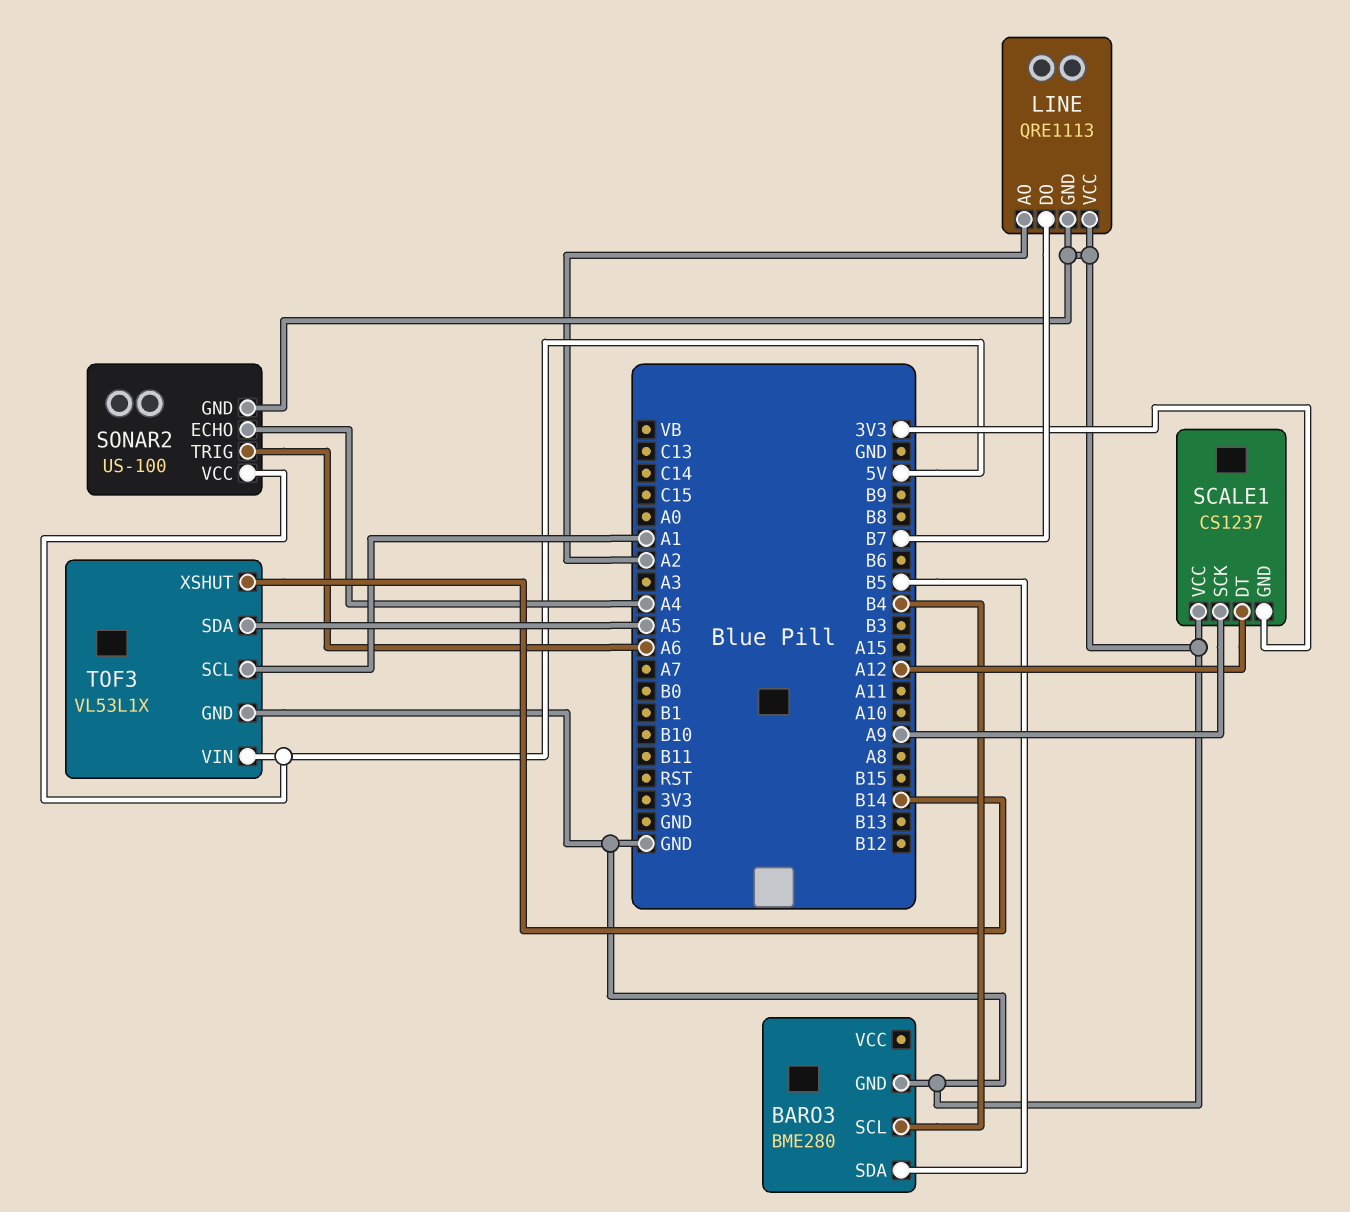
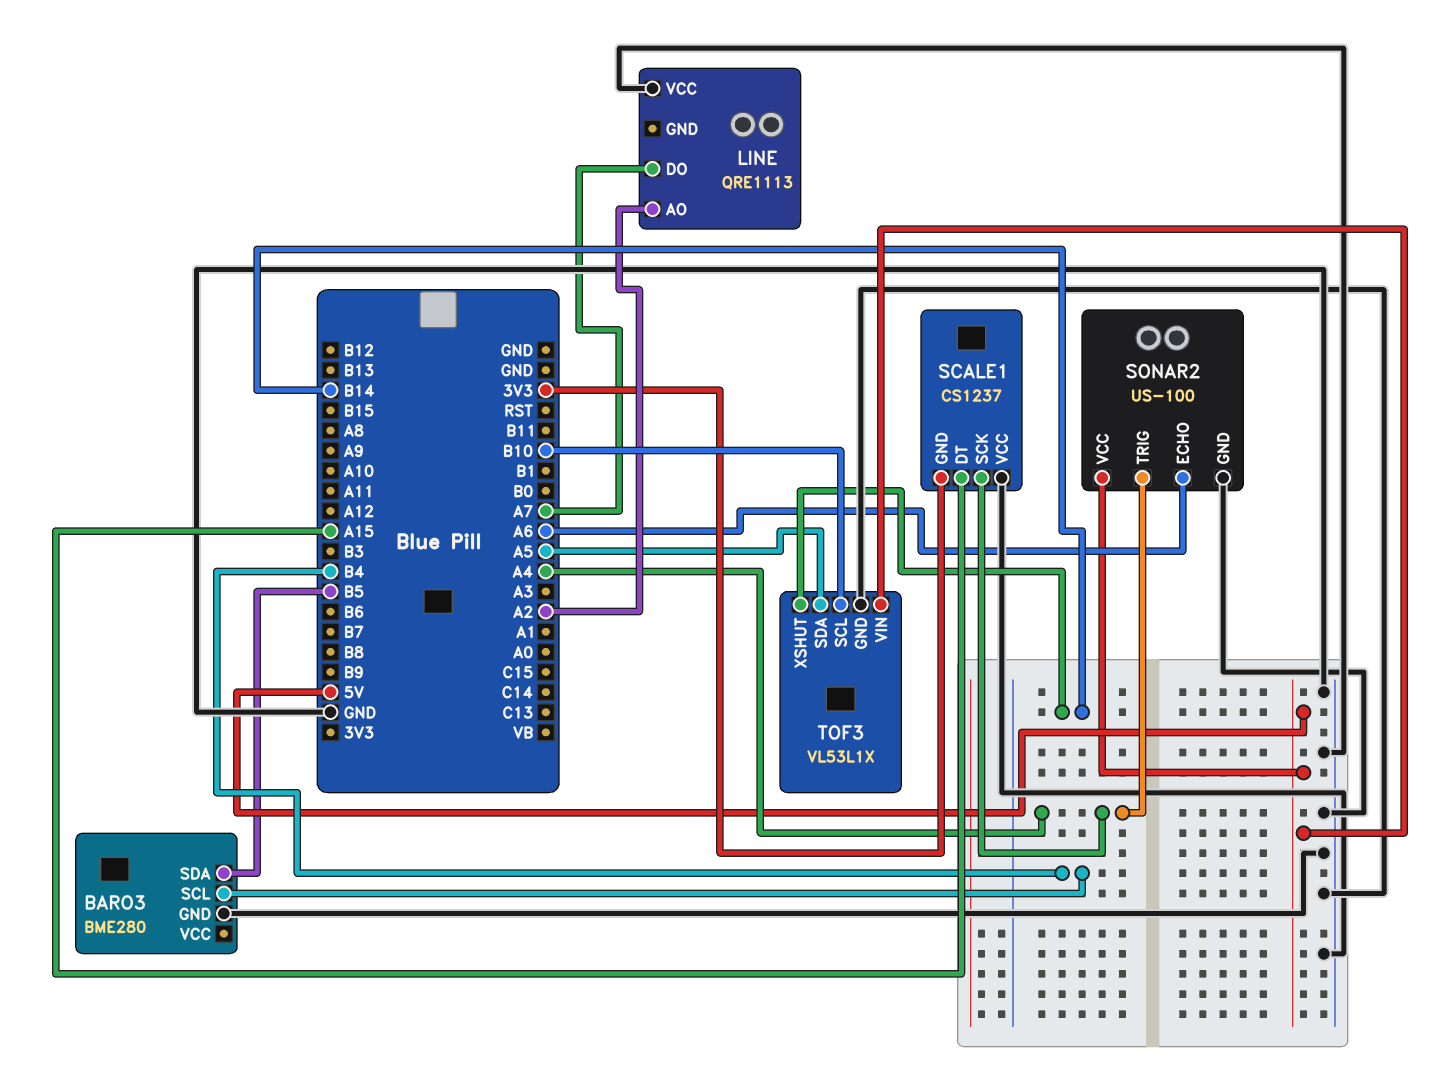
LINE pin DO: B7 -> A7
LINE pin GND: GND -> none
SCALE1 pin DT: A12 -> A15
SCALE1 pin SCK: A9 -> A4
SONAR2 pin ECHO: A4 -> A6
SONAR2 pin TRIG: A6 -> A4
TOF3 pin SCL: A1 -> B10

